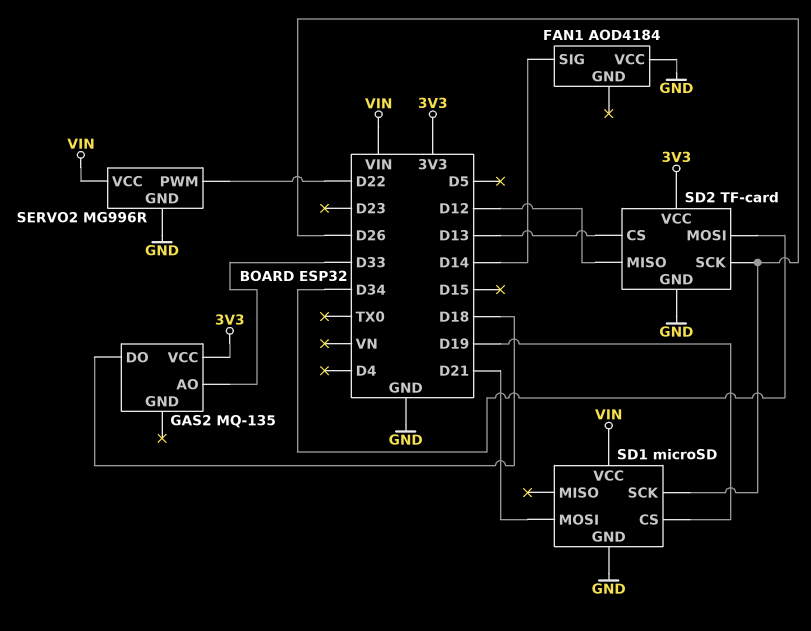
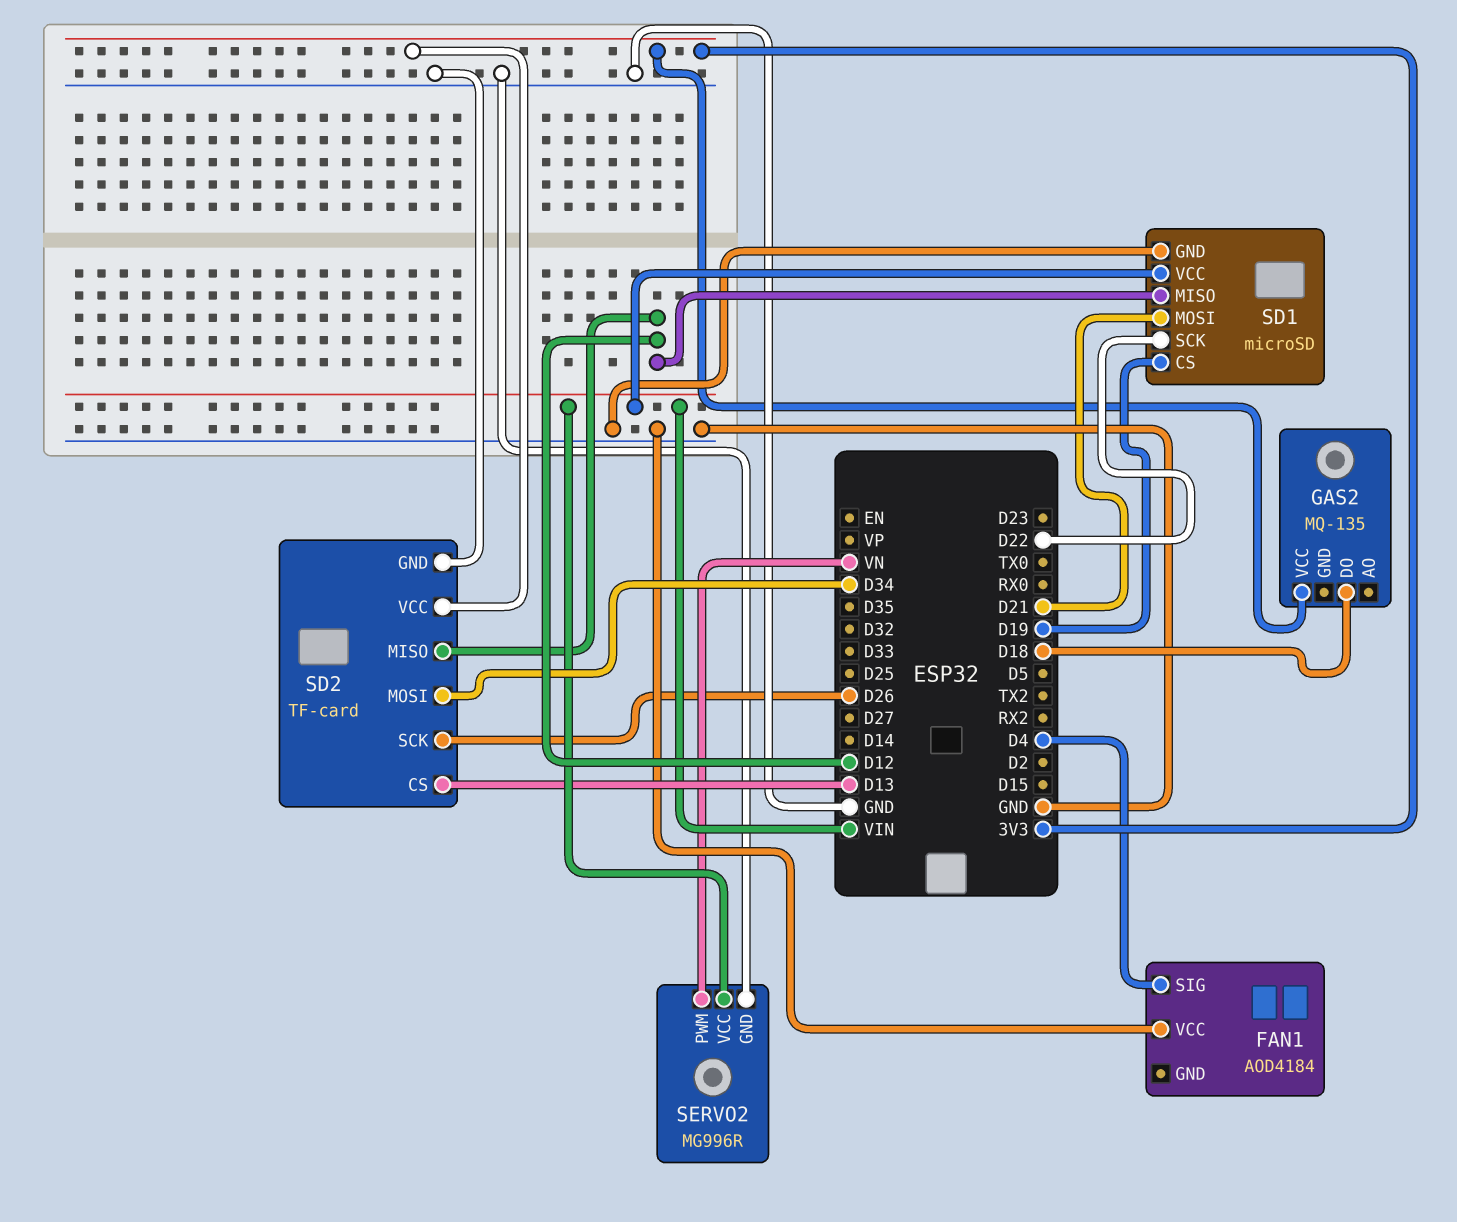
FAN1 pin SIG: D14 -> D4
GAS2 pin AO: D33 -> none
SD1 pin MISO: none -> D12
SD1 pin SCK: D26 -> D22
SERVO2 pin PWM: D22 -> VN

